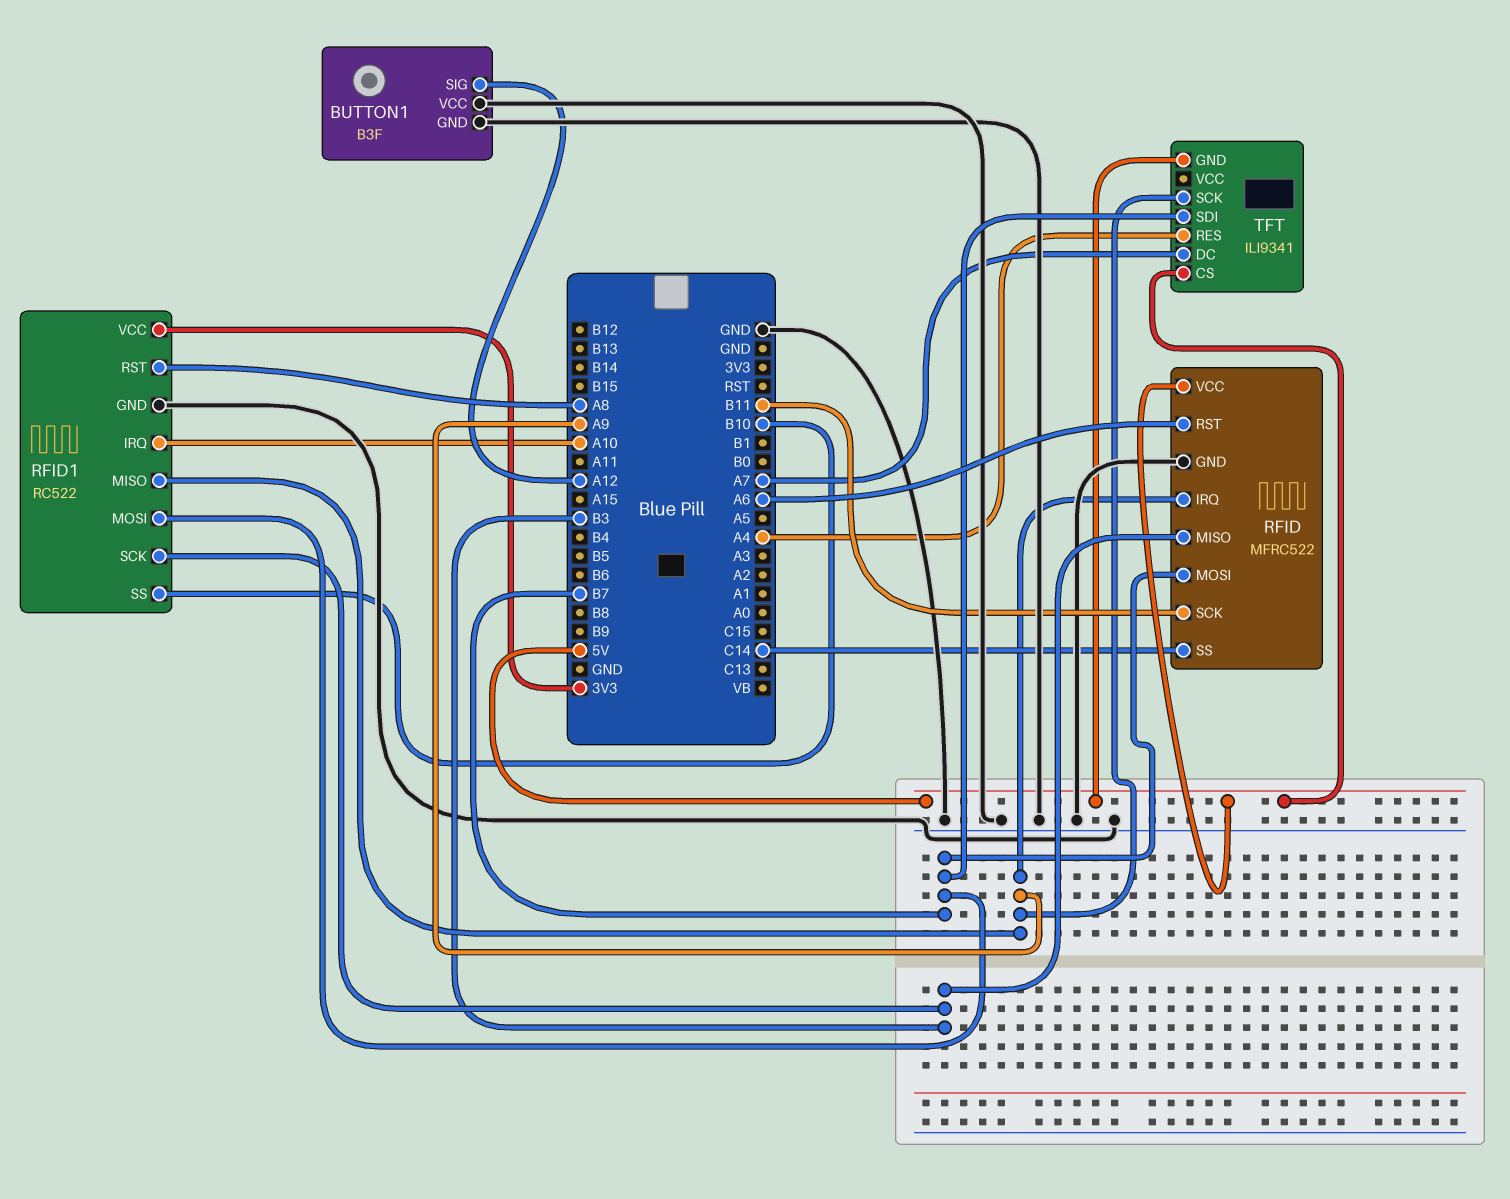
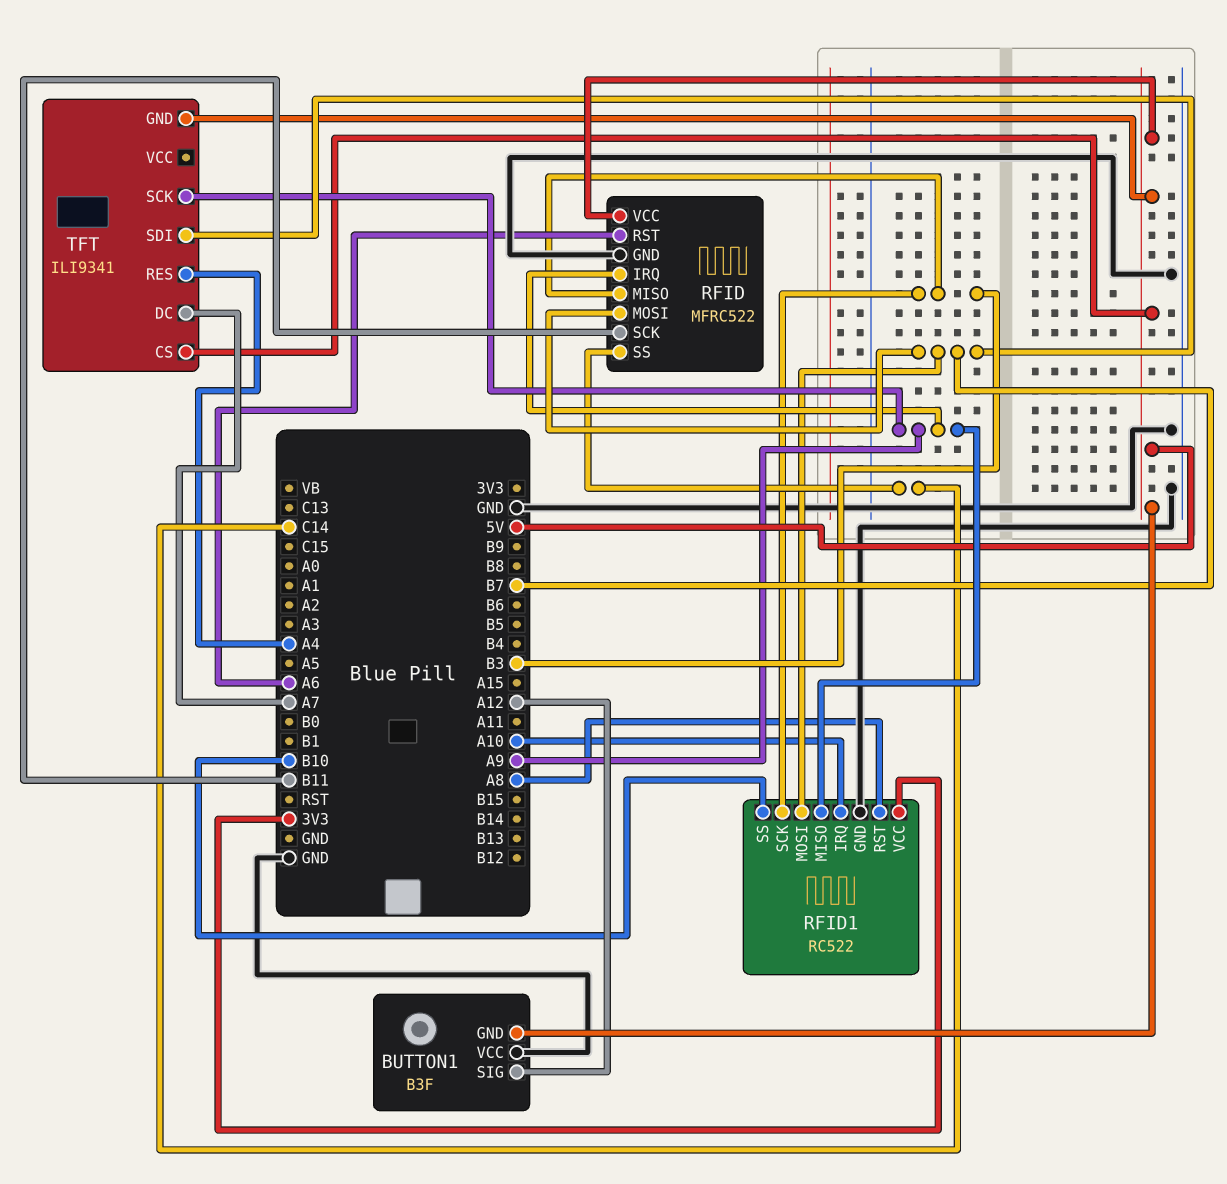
BUTTON1 pin GND: GND -> 5V

